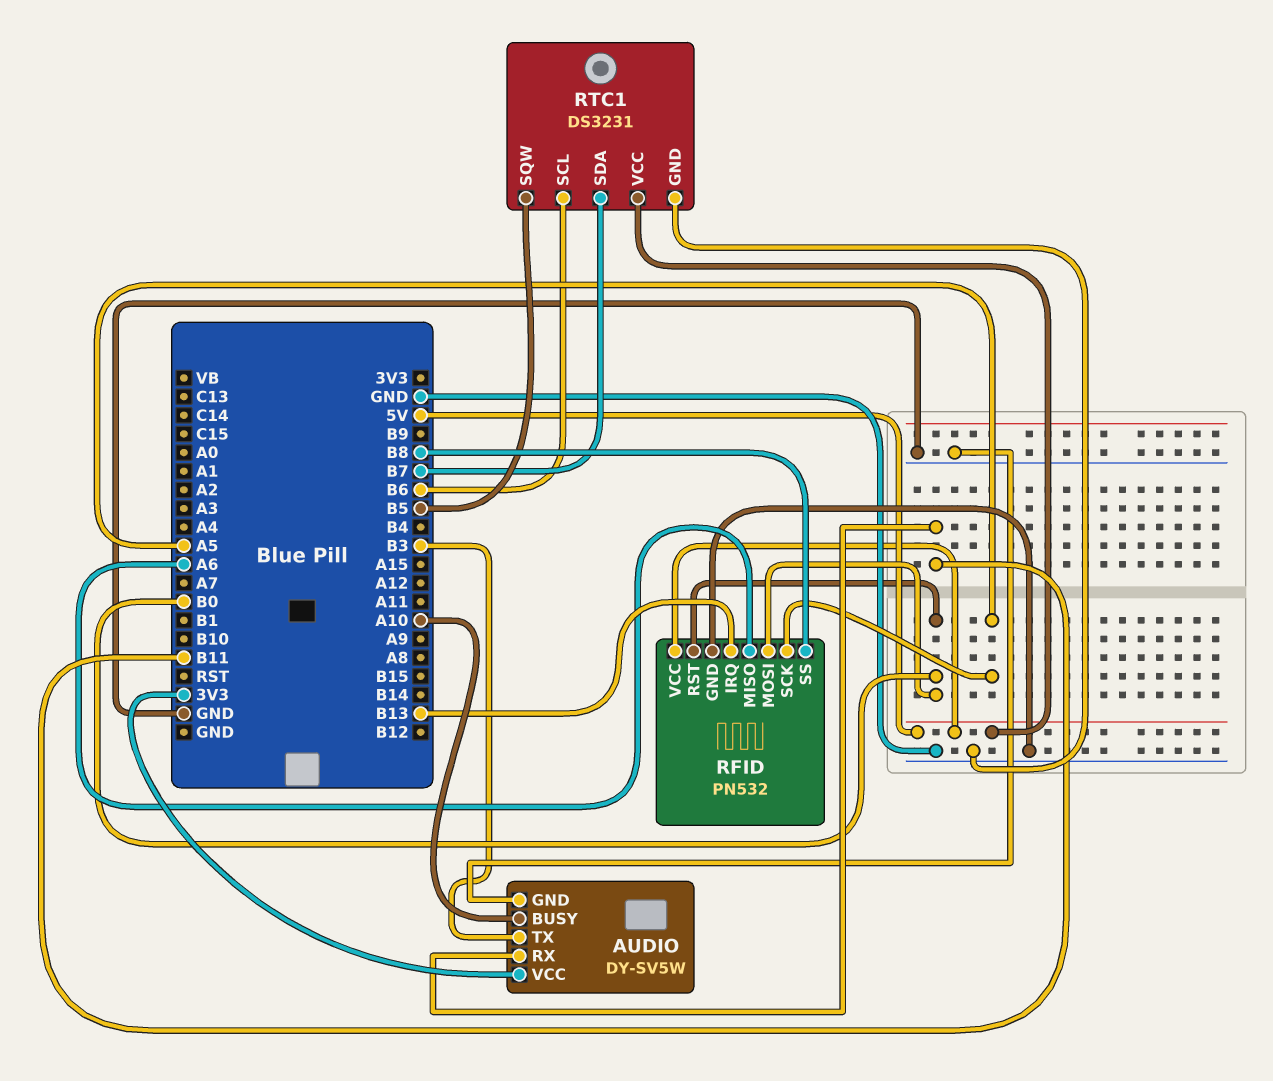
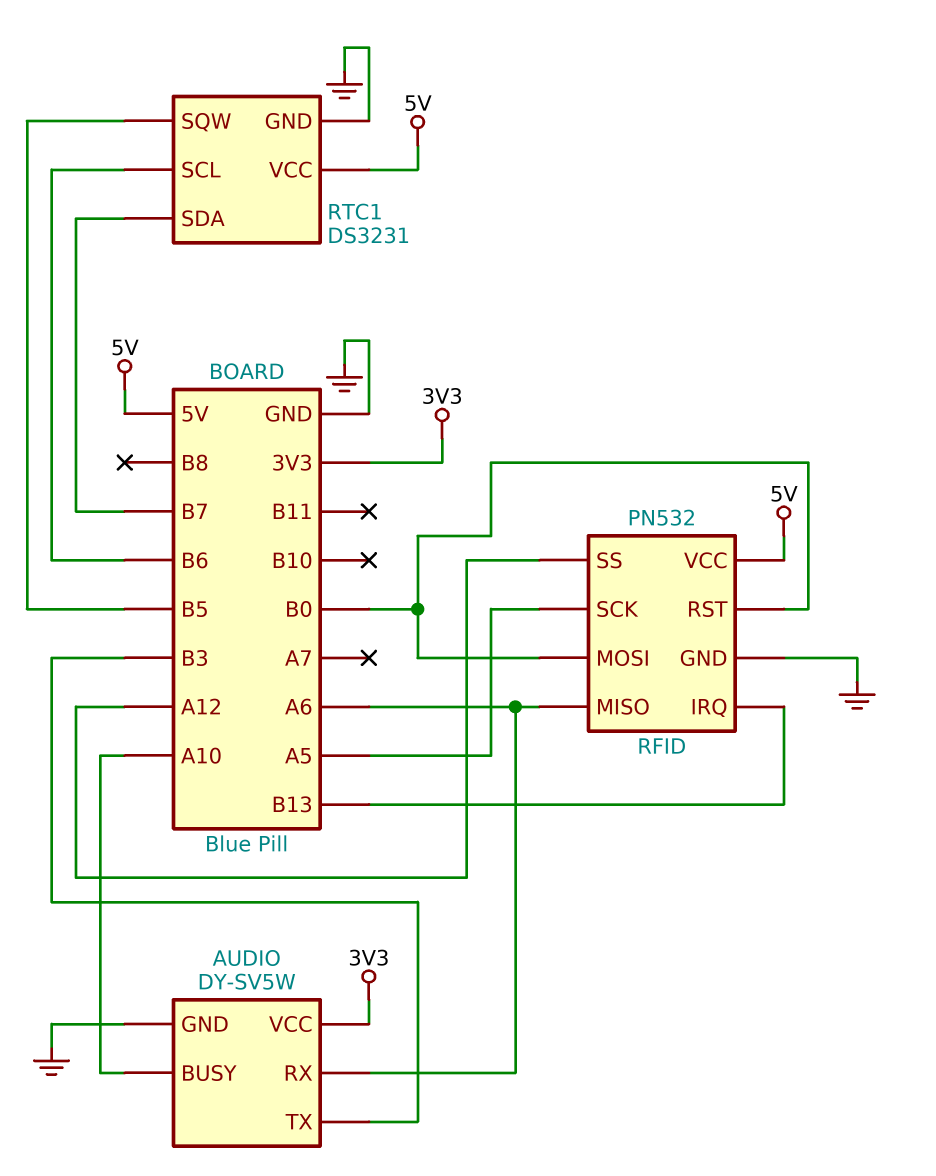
AUDIO pin RX: B11 -> A6
RFID pin SS: B8 -> A12

